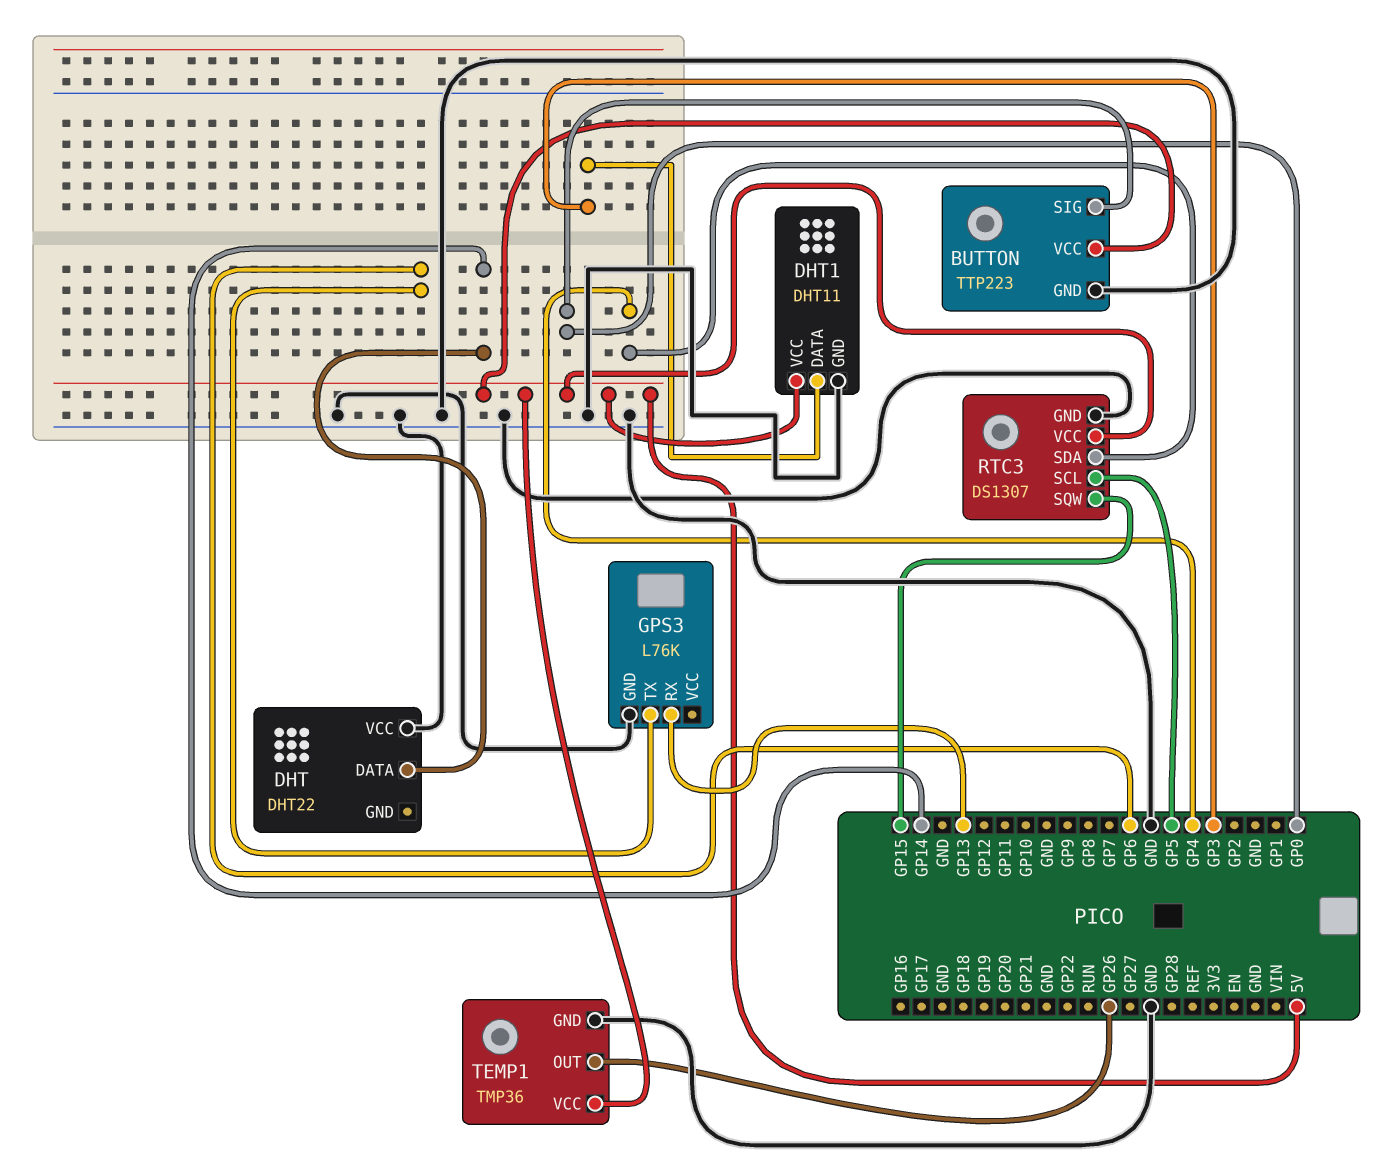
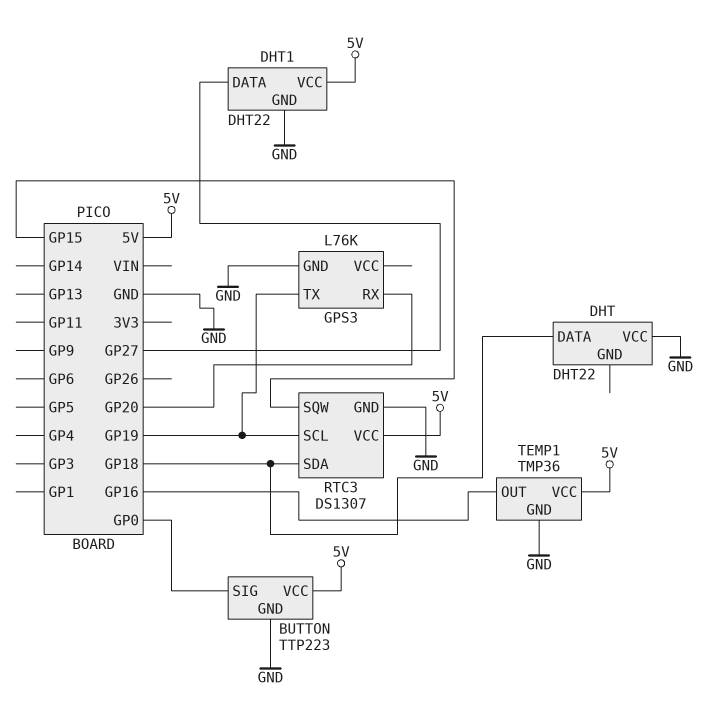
DHT pin DATA: GP14 -> GP18
DHT1: DHT11 -> DHT22
DHT1 pin DATA: GP3 -> GP27
GPS3 pin RX: GP13 -> GP20
GPS3 pin TX: GP6 -> GP19
RTC3 pin SCL: GP5 -> GP19
RTC3 pin SDA: GP4 -> GP18
TEMP1 pin OUT: GP26 -> GP16

